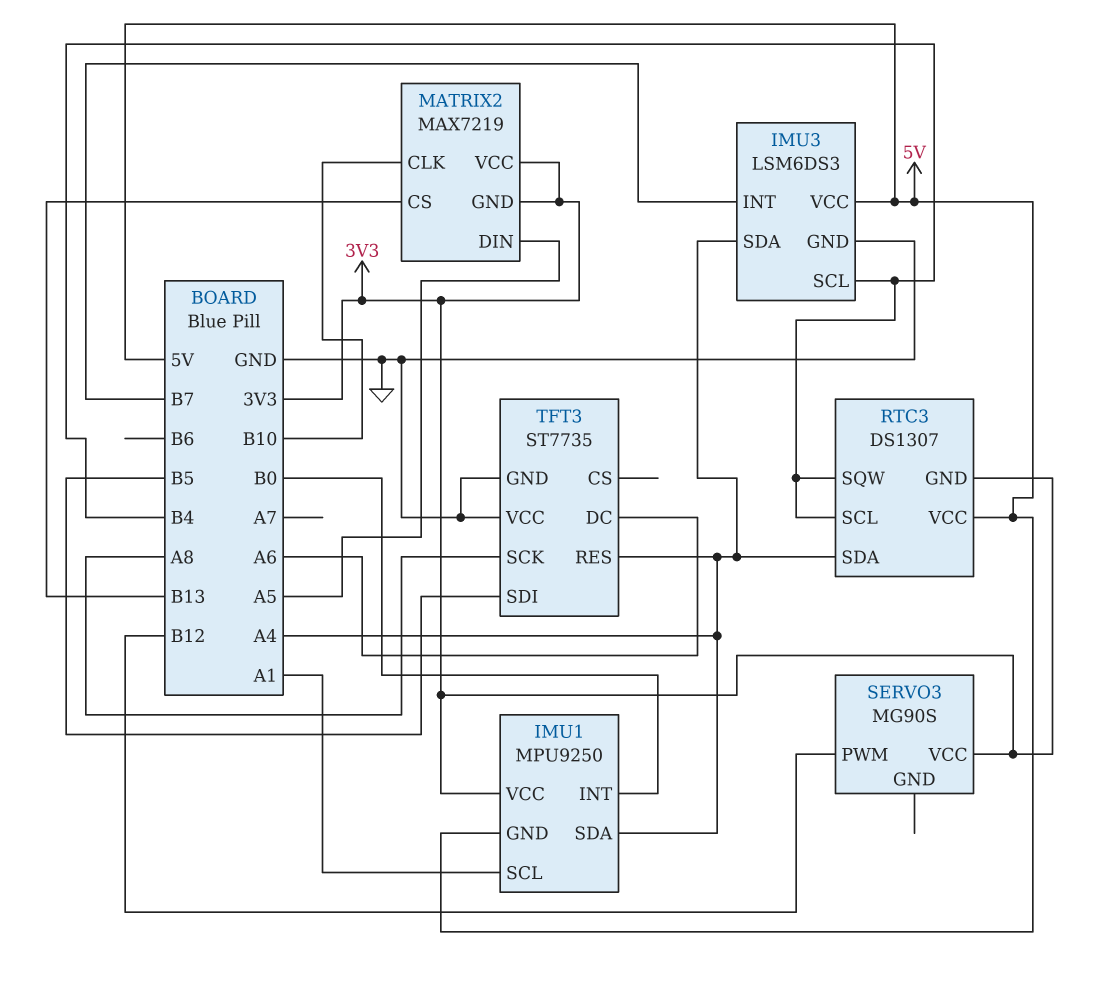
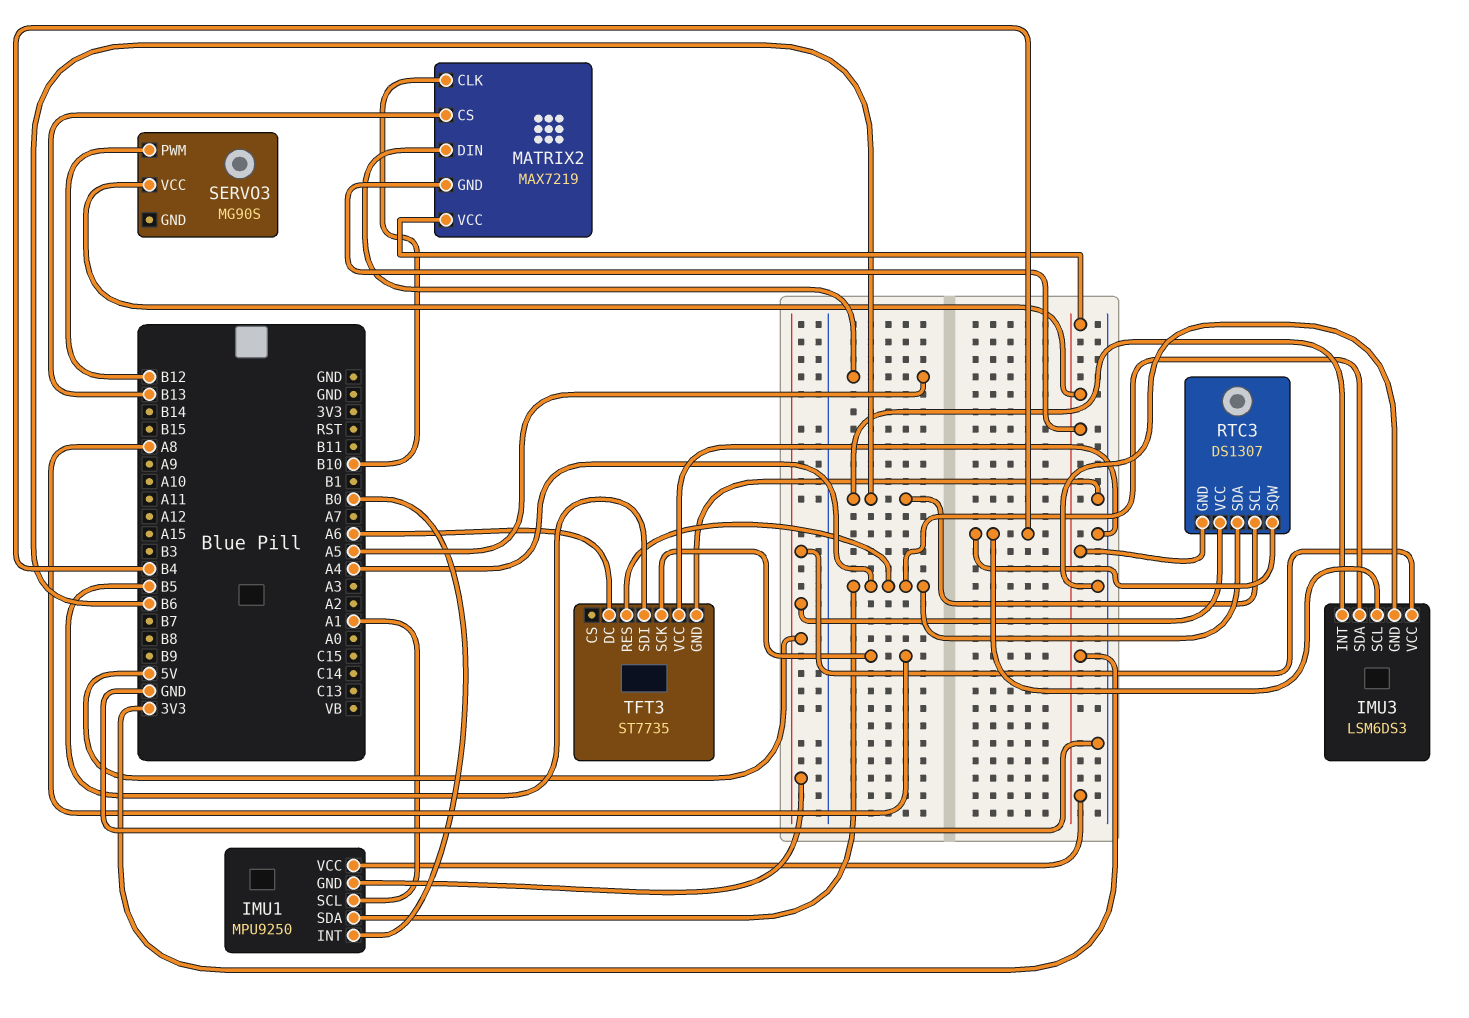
IMU3 pin INT: B7 -> B6
RTC3 pin SCL: B4 -> B6

